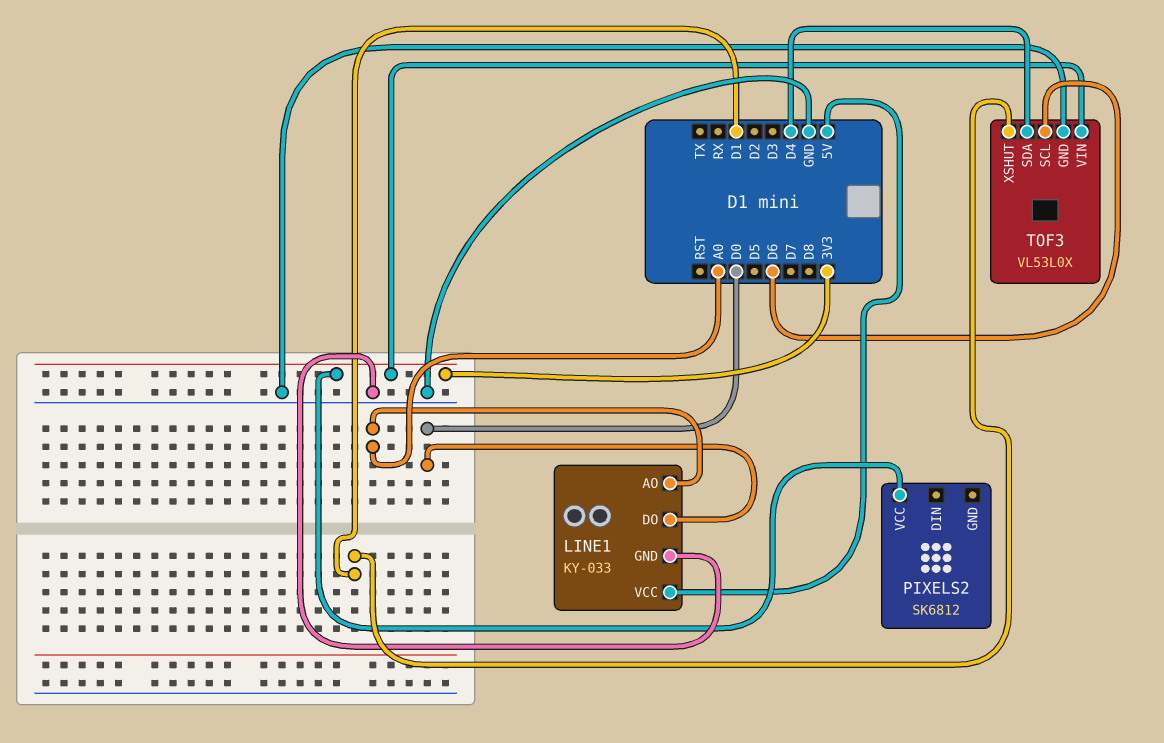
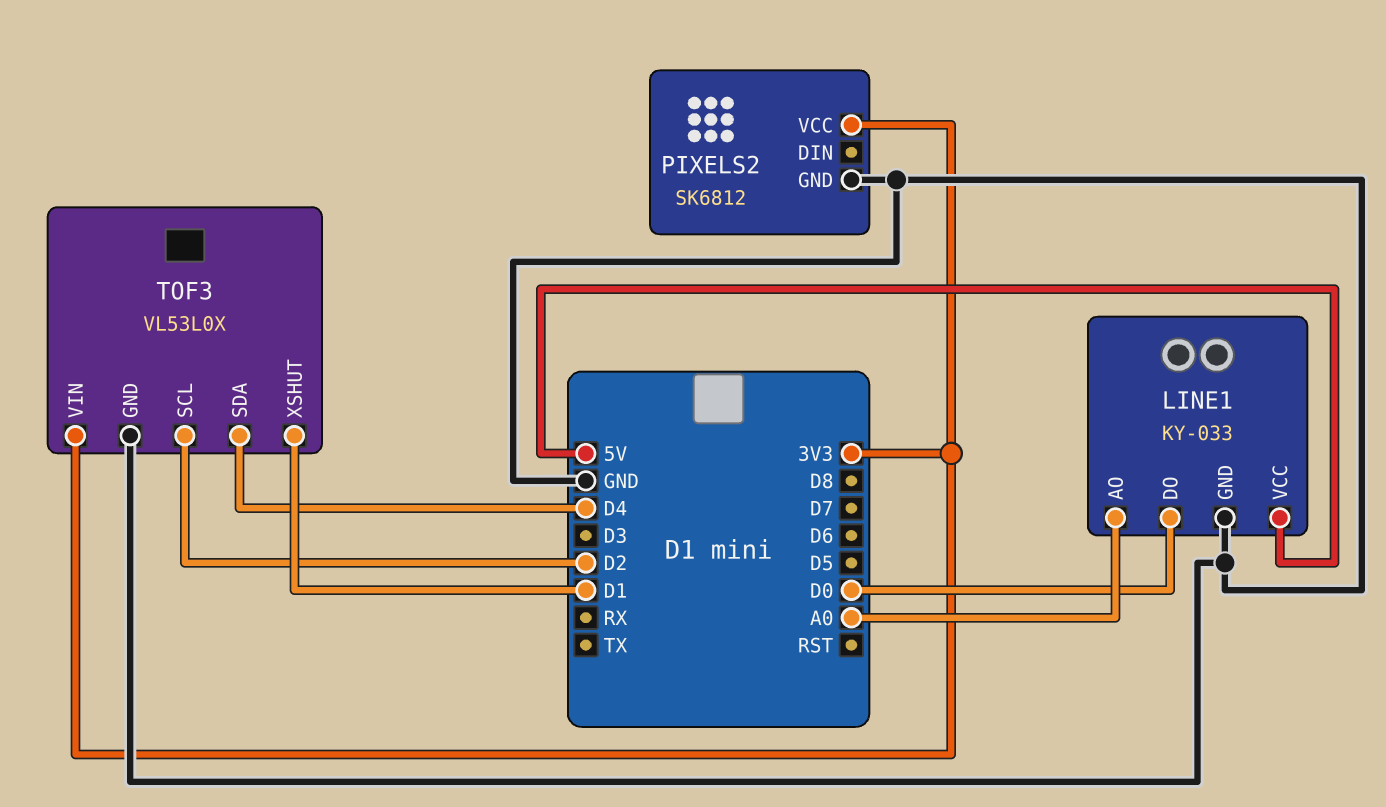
PIXELS2 pin GND: none -> GND
TOF3 pin SCL: D6 -> D2

